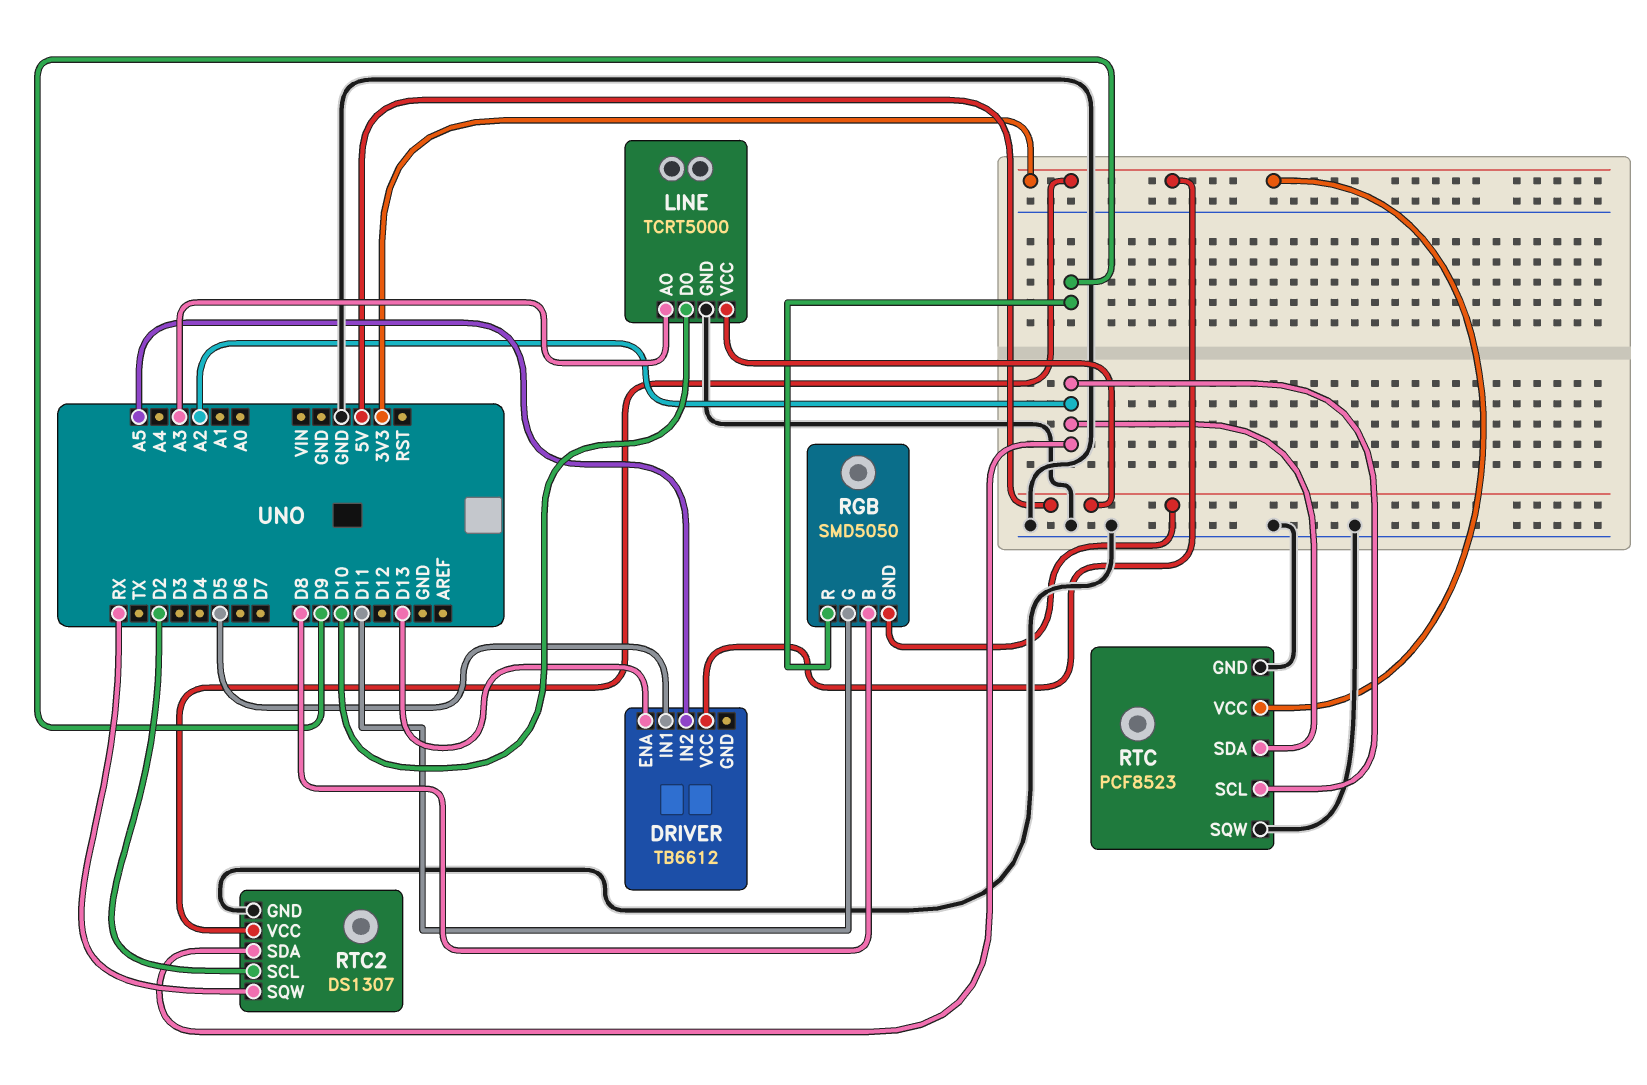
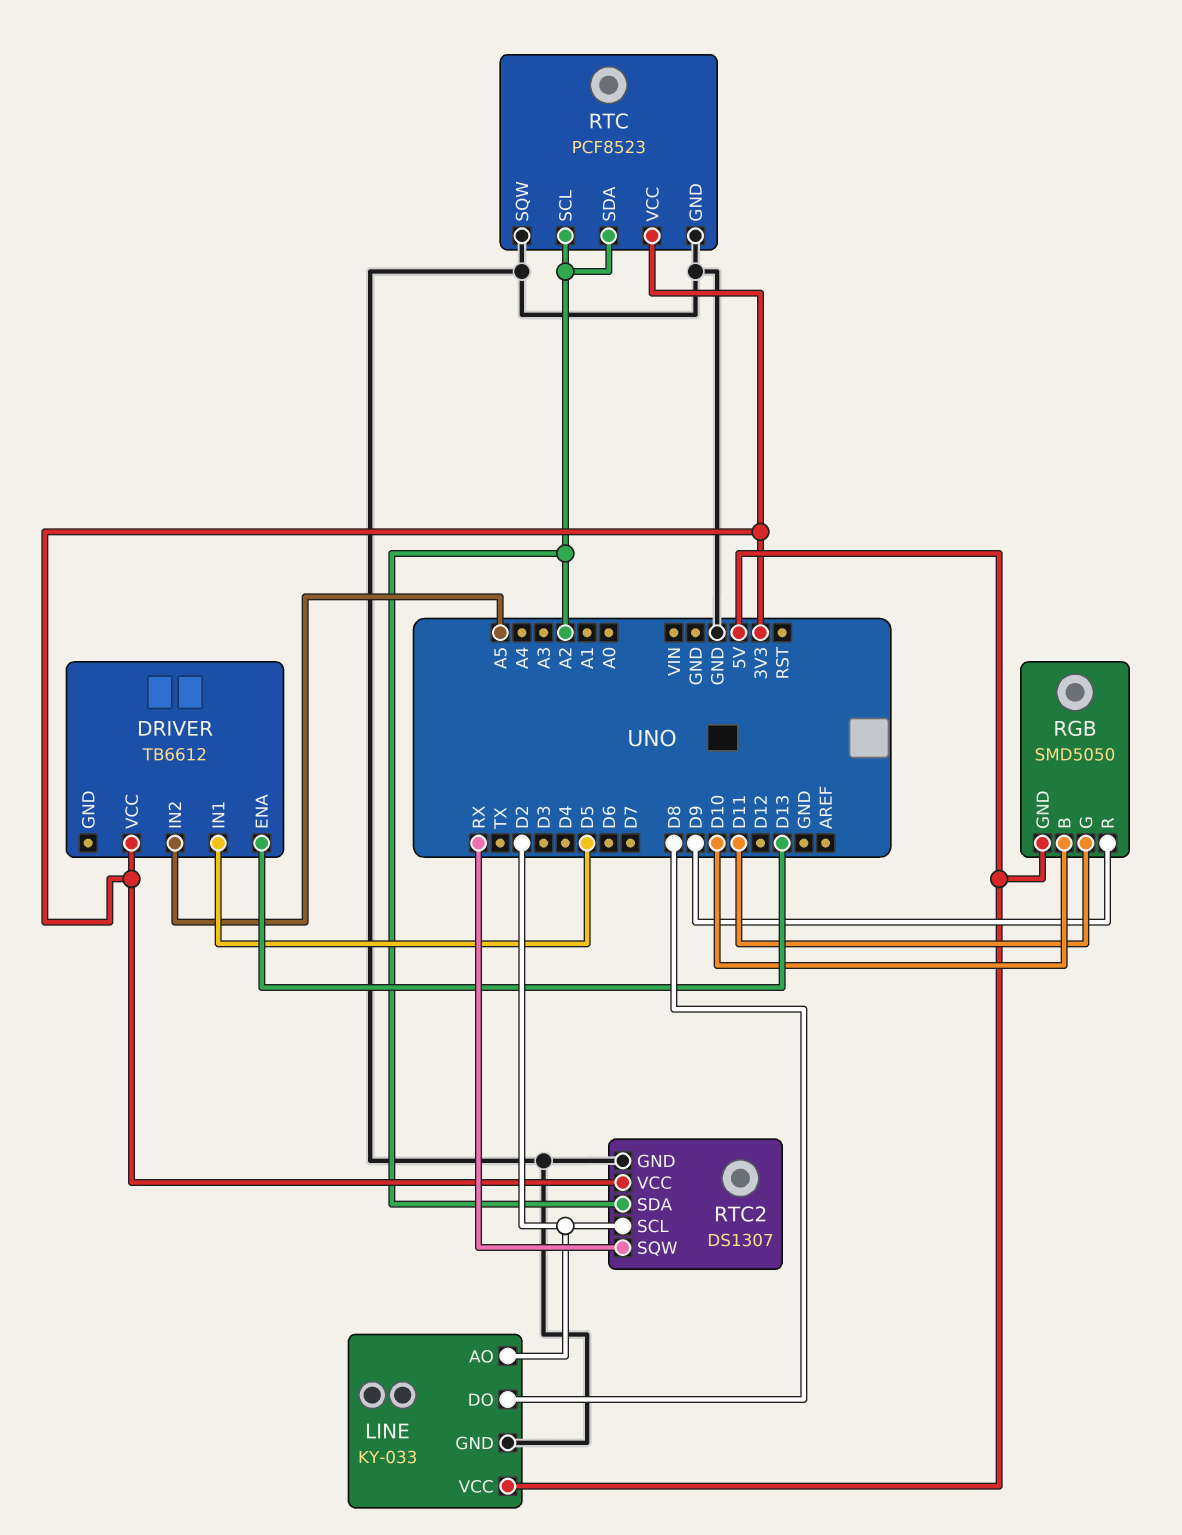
LINE: TCRT5000 -> KY-033
LINE pin AO: A3 -> D2
LINE pin DO: D10 -> D8
RGB pin B: D8 -> D10

